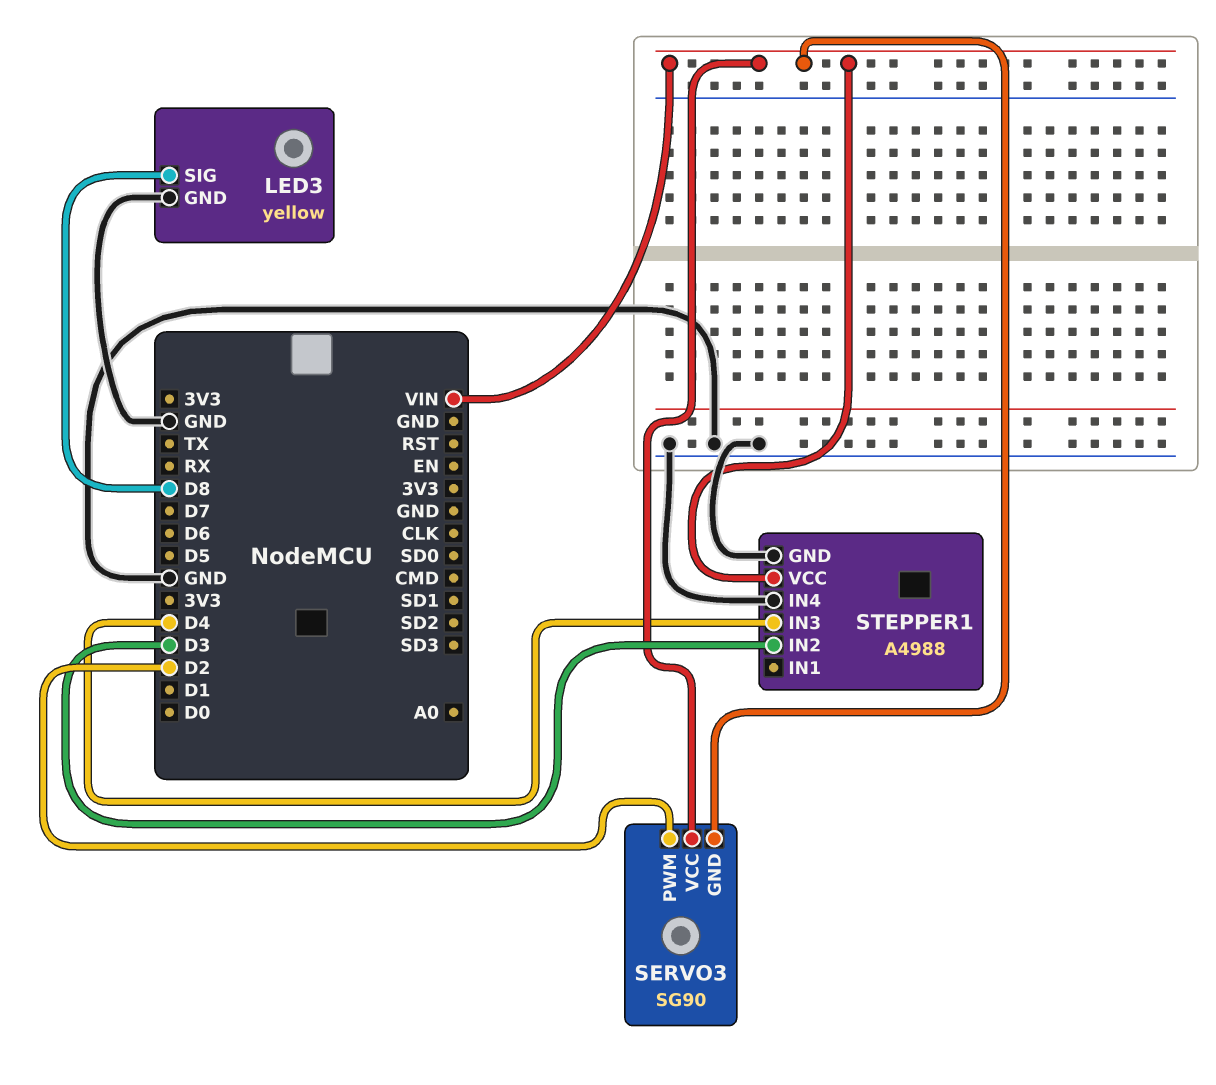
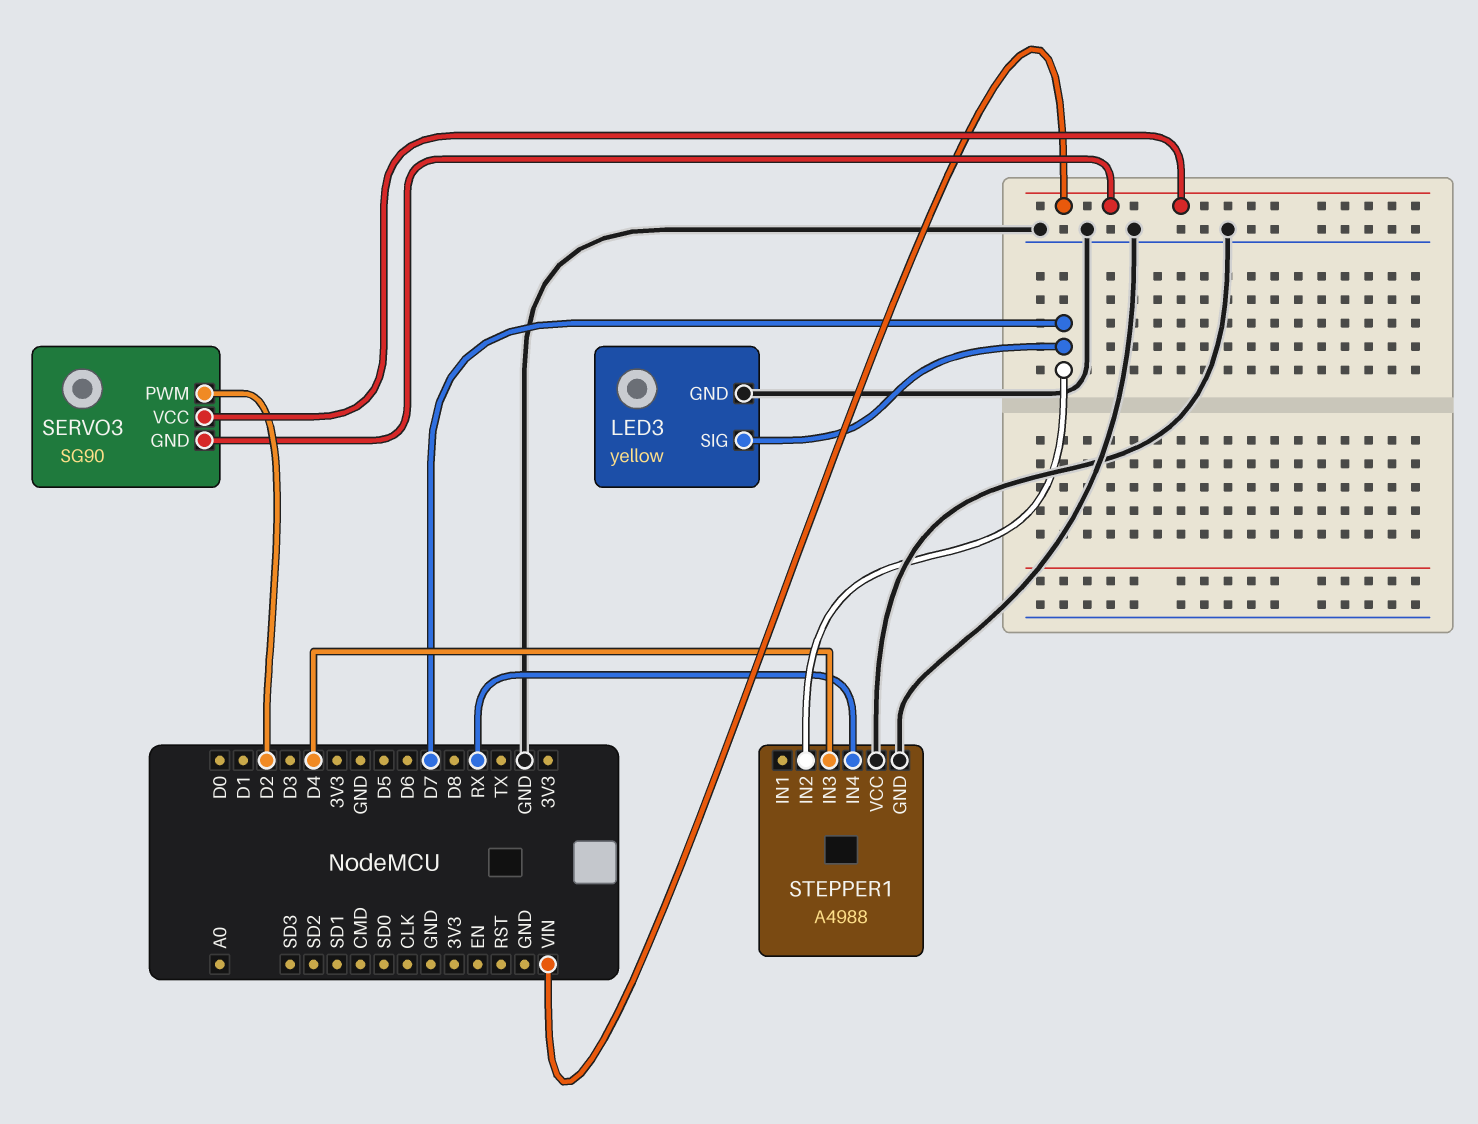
LED3 pin SIG: D8 -> D7
STEPPER1 pin IN2: D3 -> D7
STEPPER1 pin IN4: GND -> RX
STEPPER1 pin VCC: VIN -> GND

